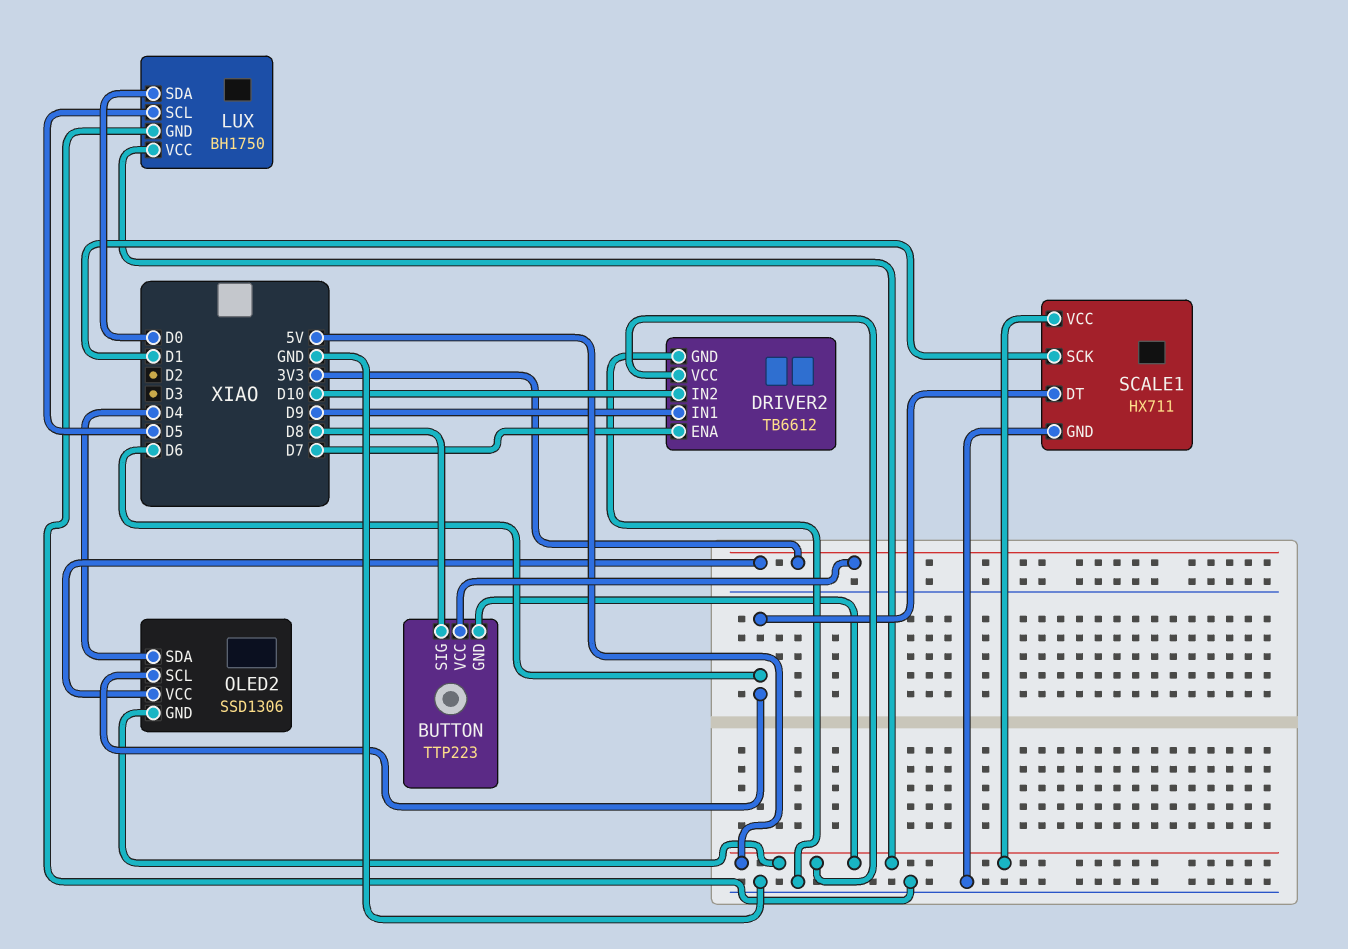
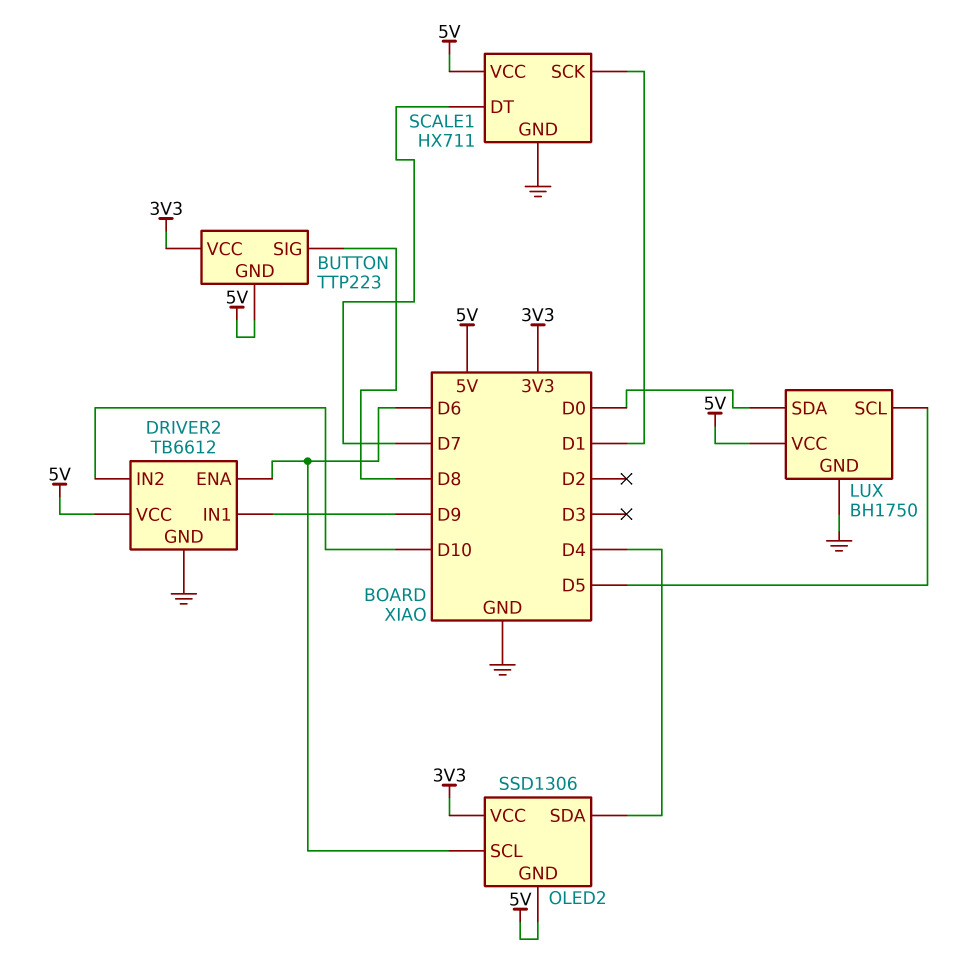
DRIVER2 pin ENA: D7 -> D6
SCALE1 pin DT: D6 -> D7

